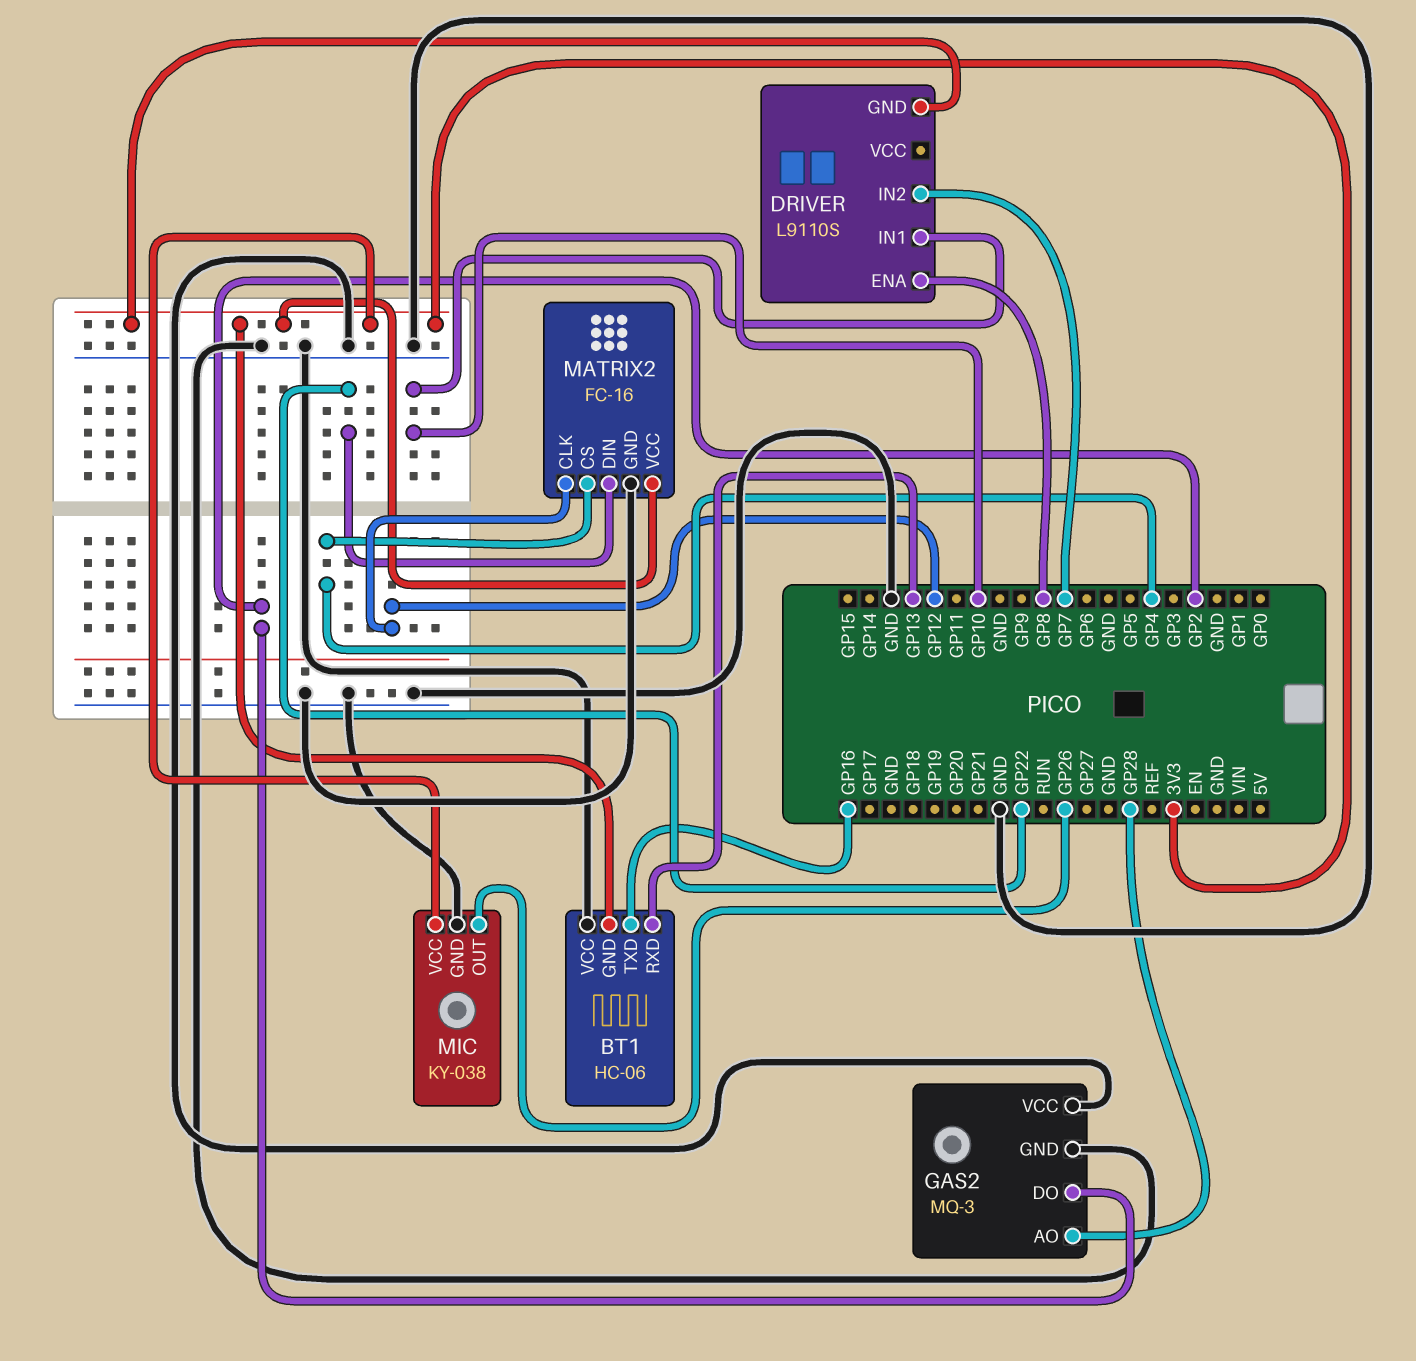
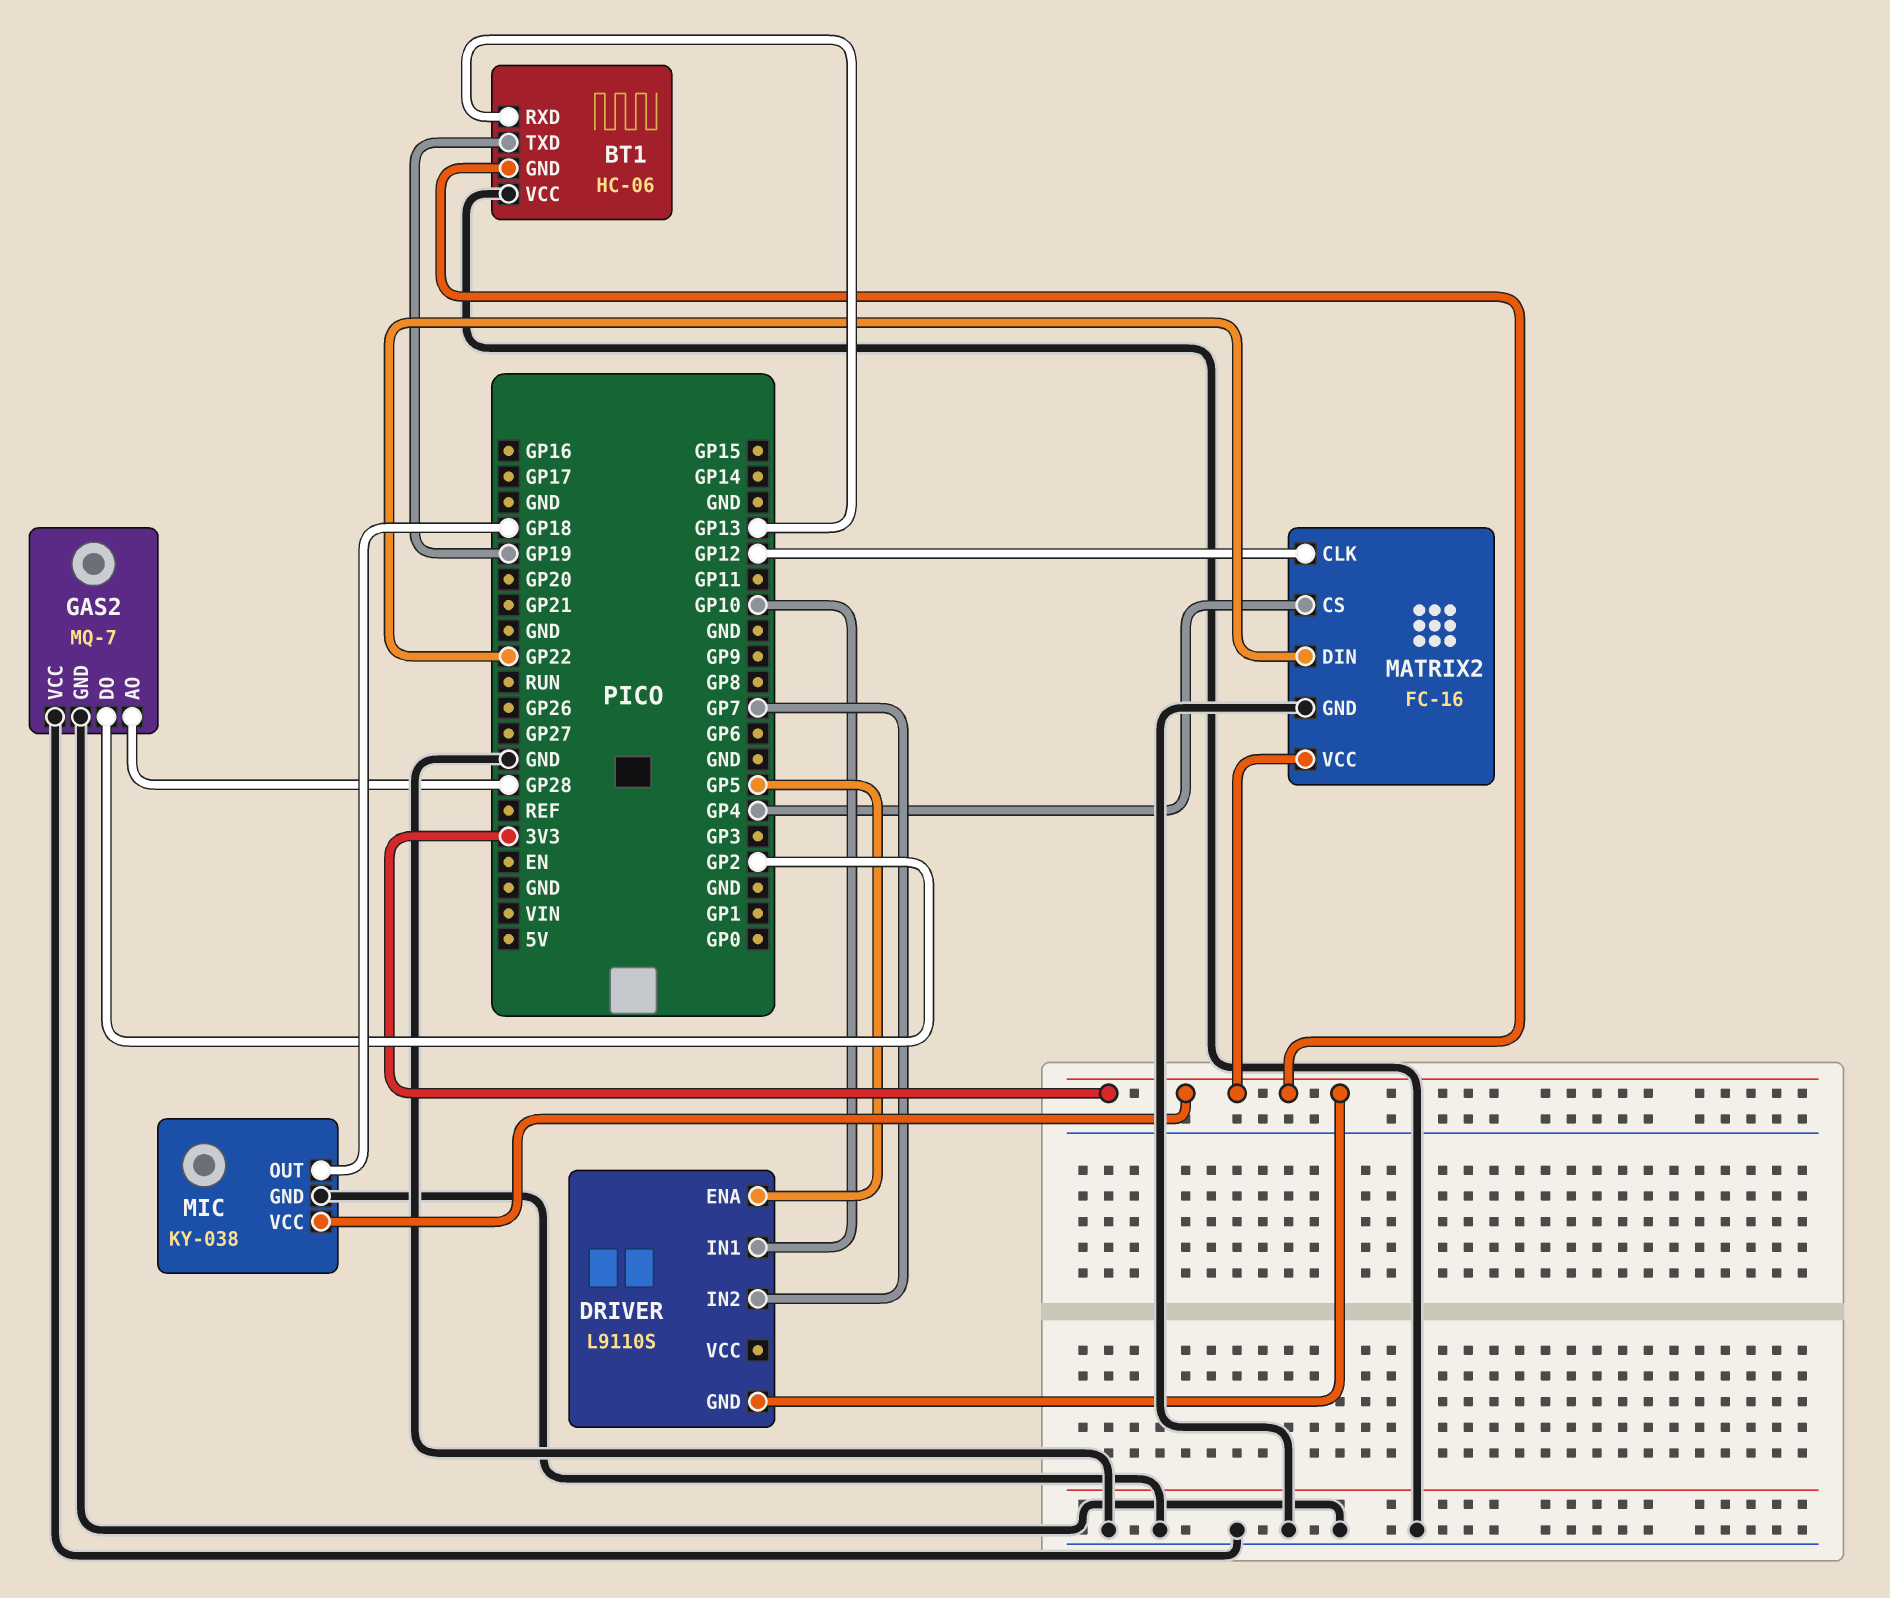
BT1 pin TXD: GP16 -> GP19
DRIVER pin ENA: GP8 -> GP5
GAS2: MQ-3 -> MQ-7
MIC pin OUT: GP26 -> GP18

